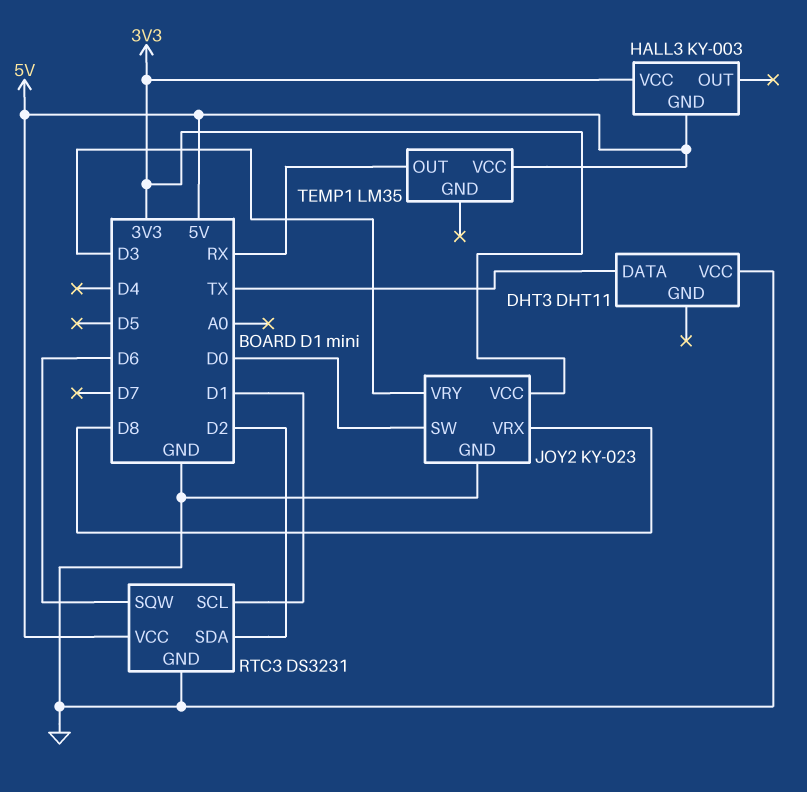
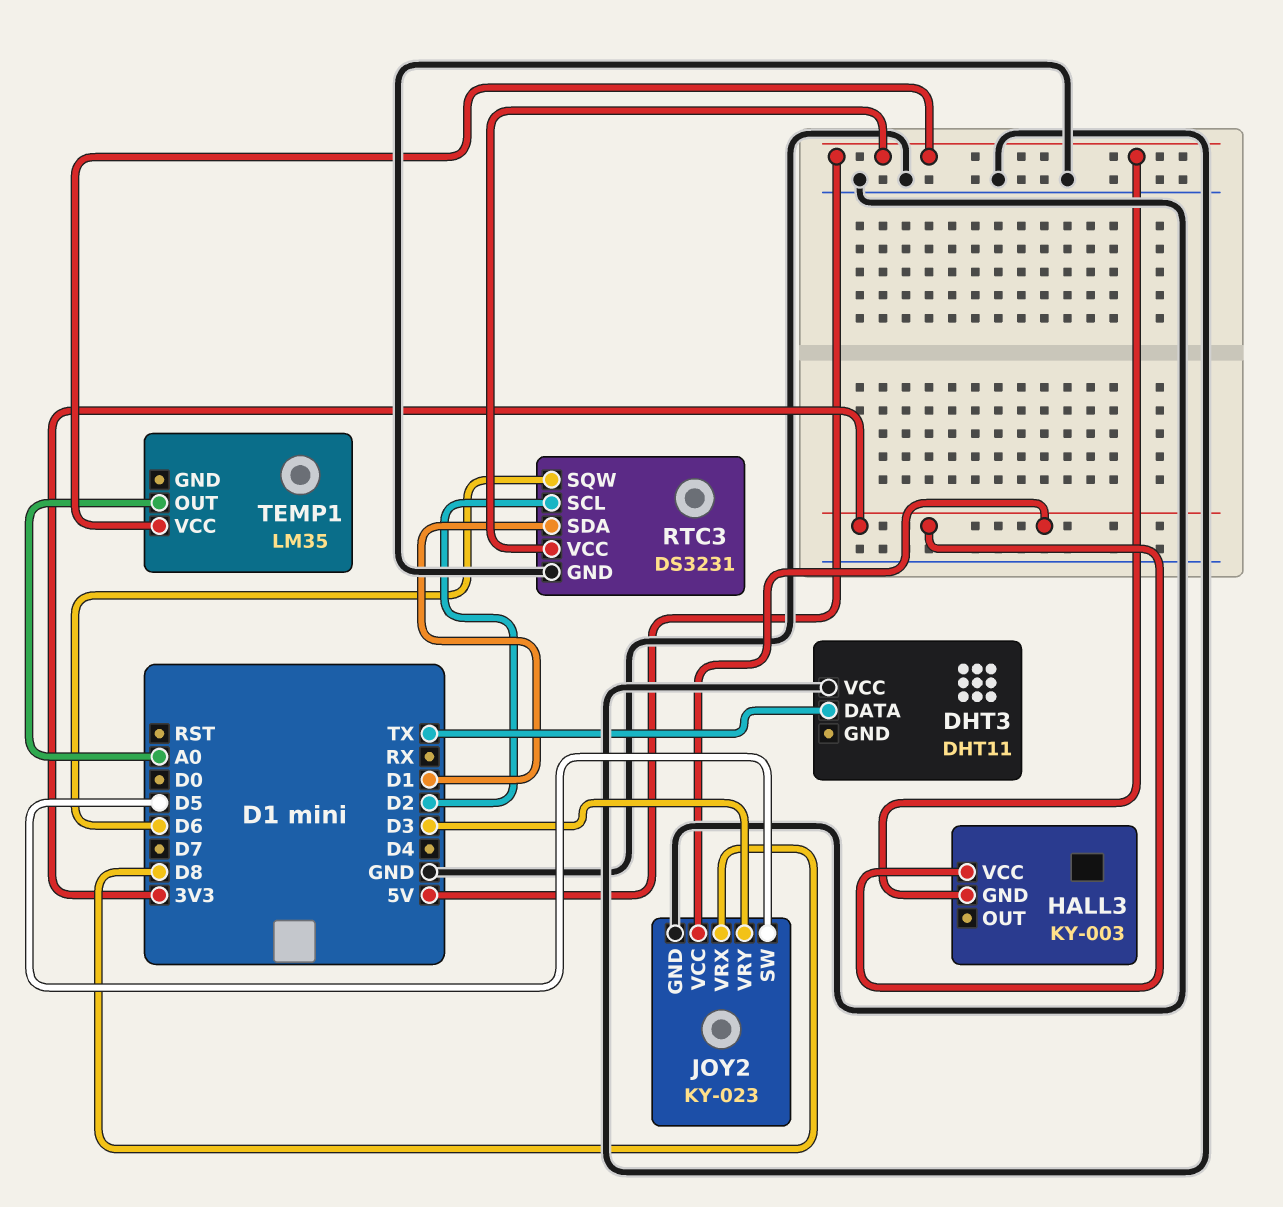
JOY2 pin SW: D0 -> D5
RTC3 pin SCL: D1 -> D2
RTC3 pin SDA: D2 -> D1
TEMP1 pin OUT: RX -> A0

